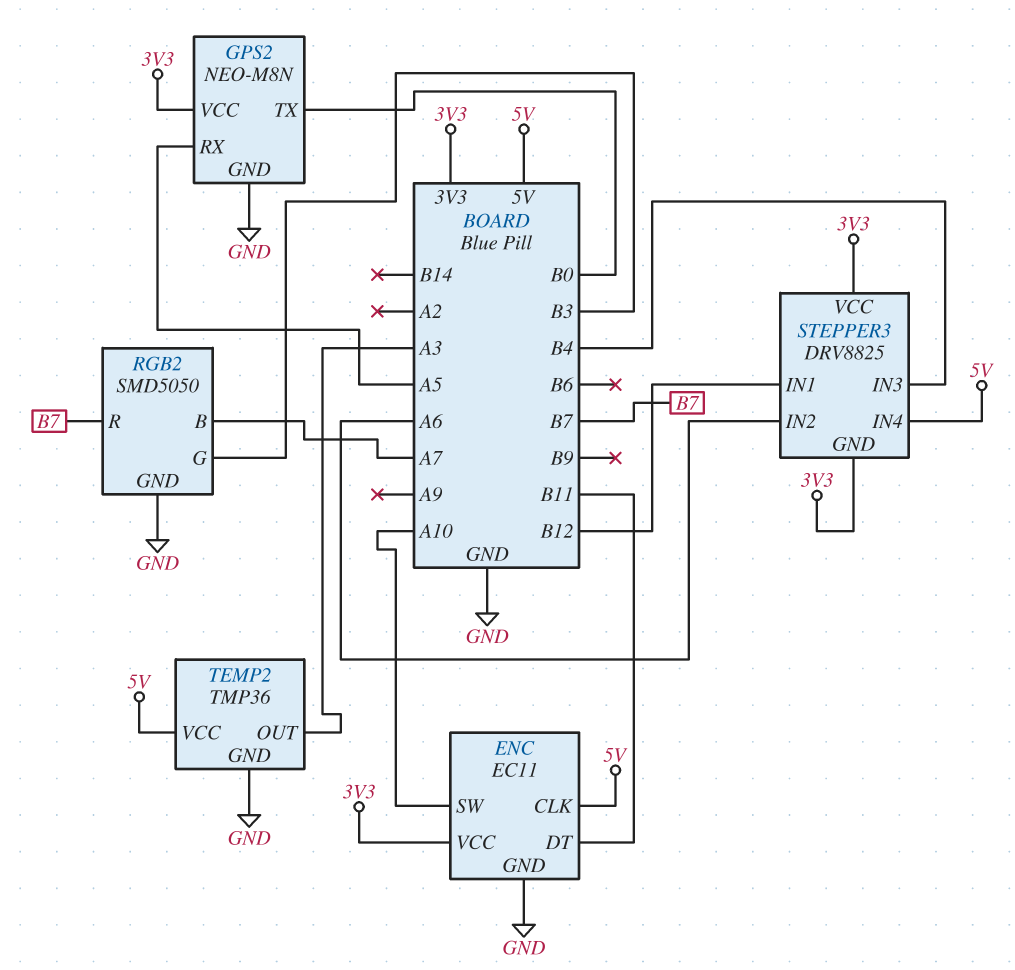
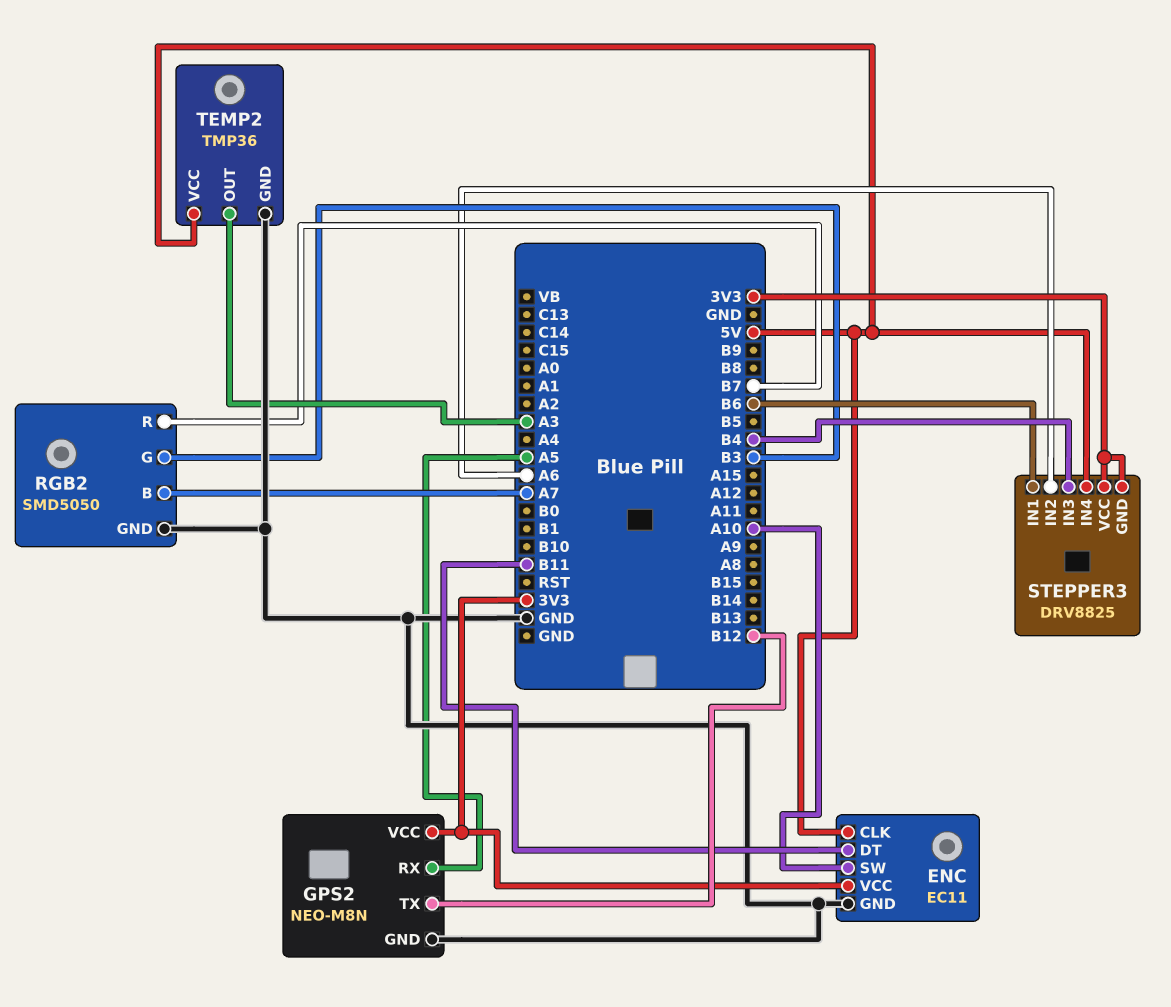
GPS2 pin TX: B0 -> B12
STEPPER3 pin IN1: B12 -> B6

